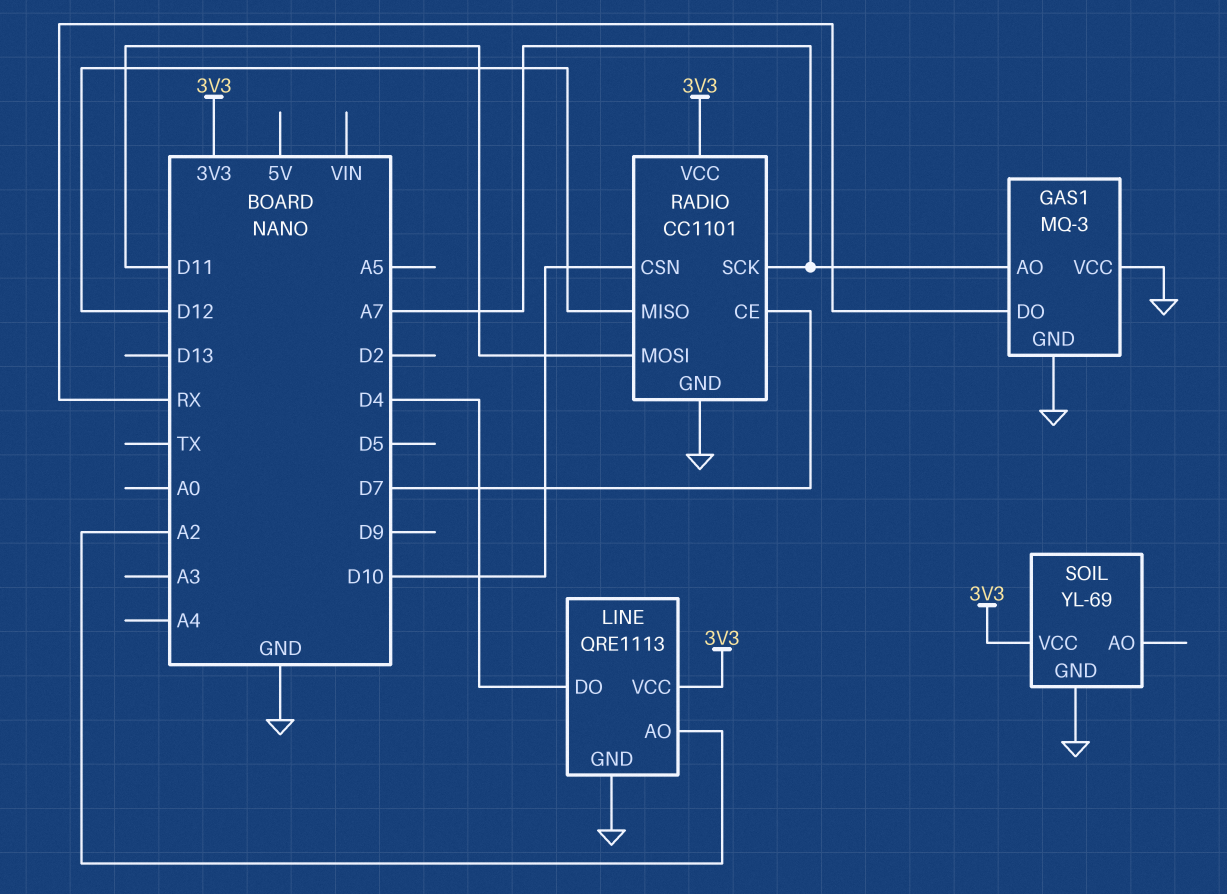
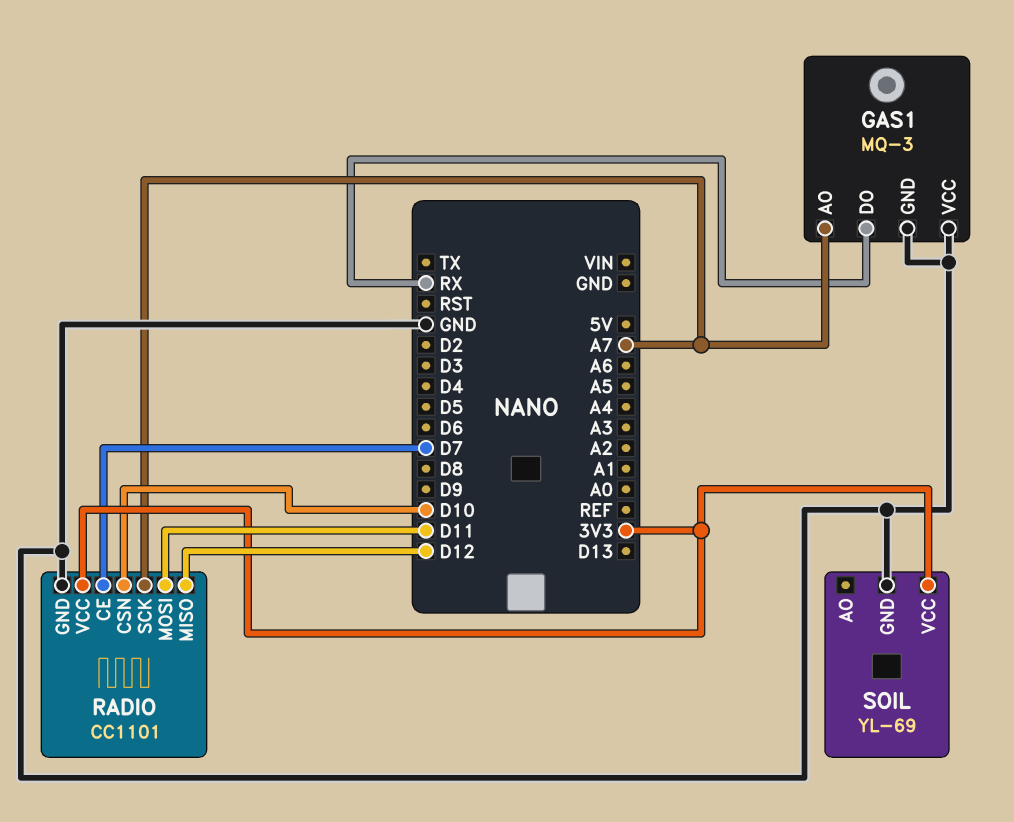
LINE: QRE1113 -> none
LINE pin AO: A2 -> none
LINE pin DO: D4 -> none
LINE pin GND: GND -> none
LINE pin VCC: 3V3 -> none

